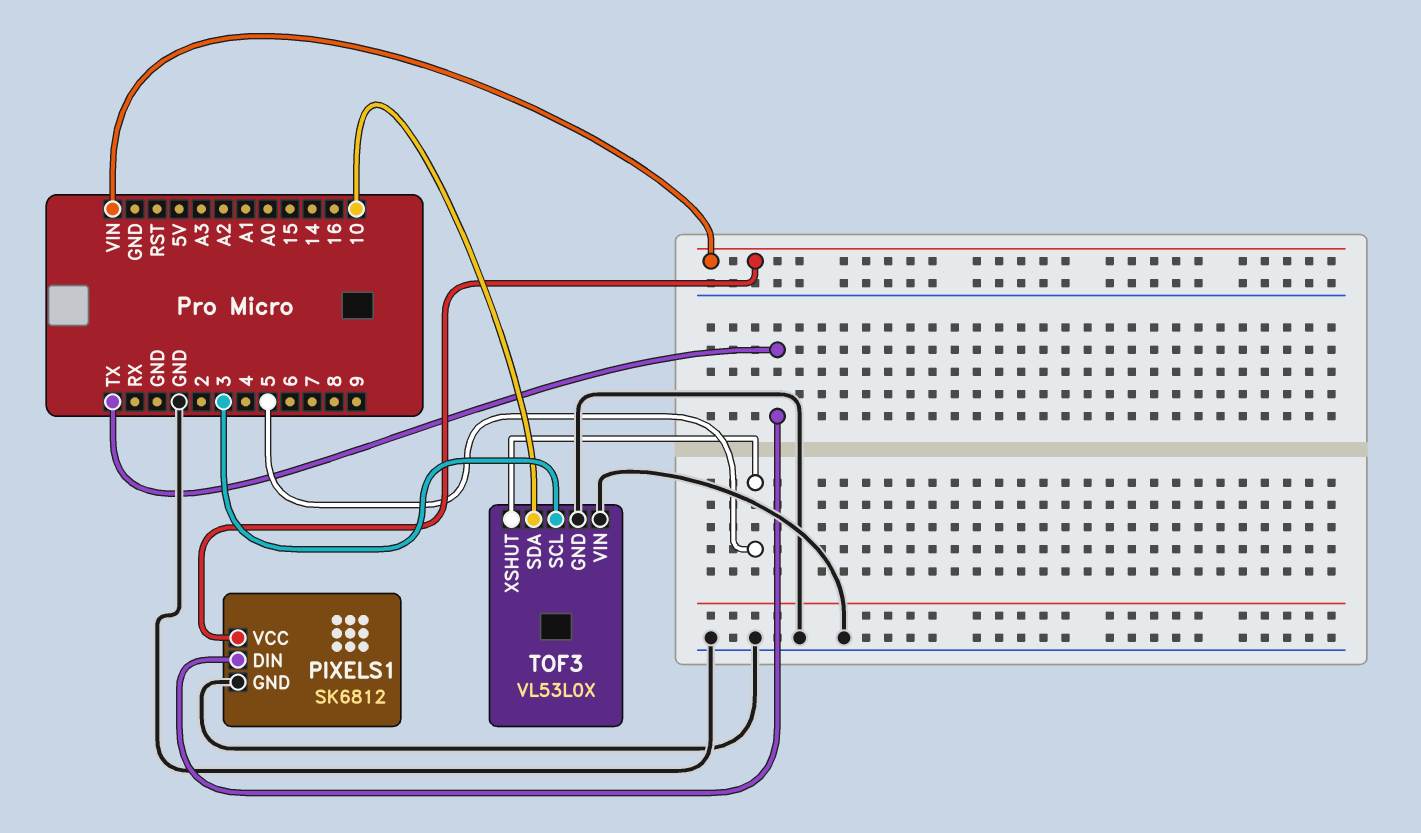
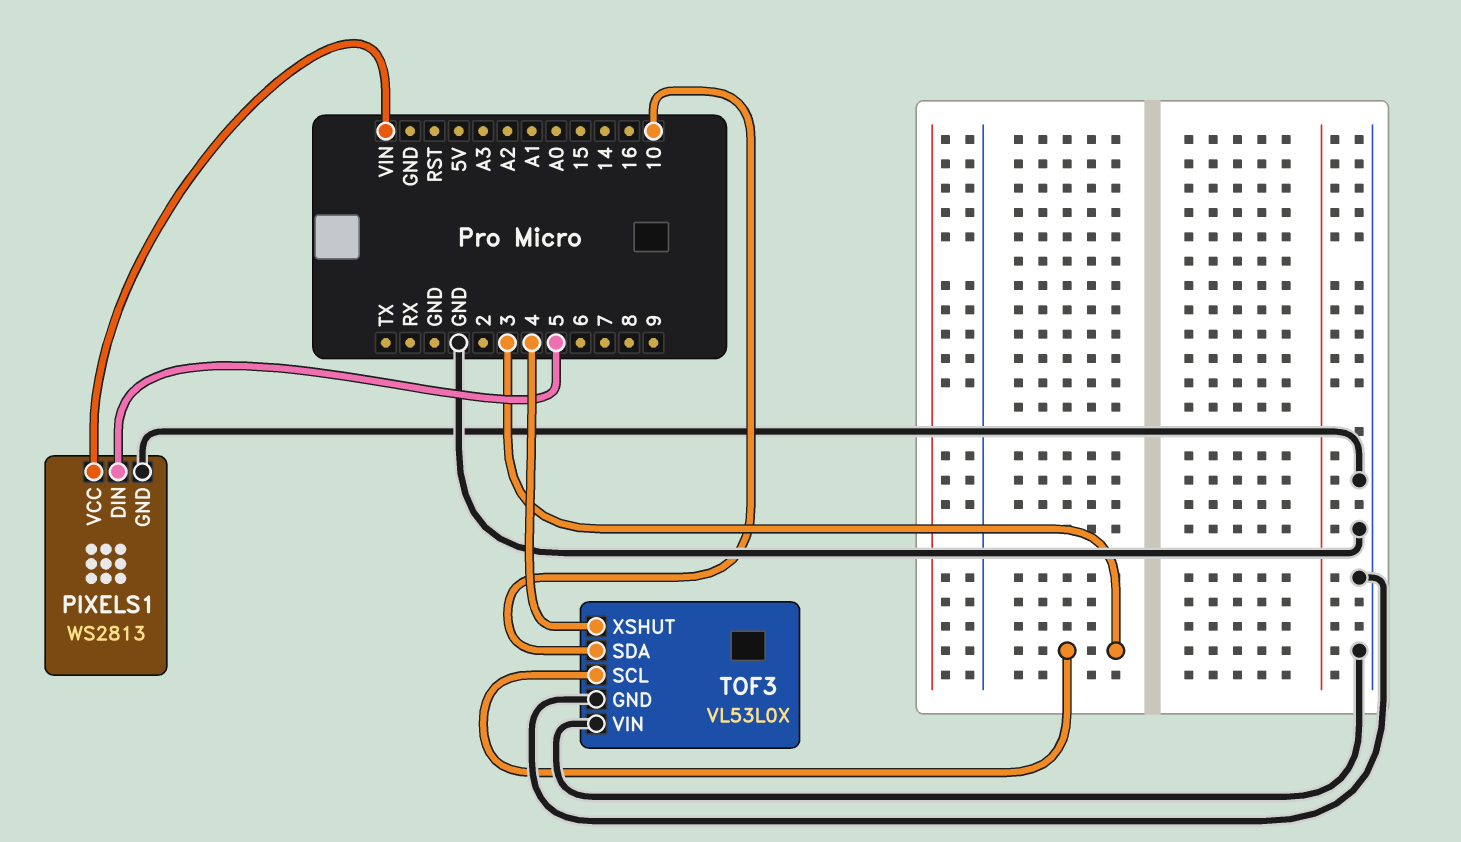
PIXELS1: SK6812 -> WS2813
PIXELS1 pin DIN: TX -> 5
TOF3 pin XSHUT: 5 -> 4

